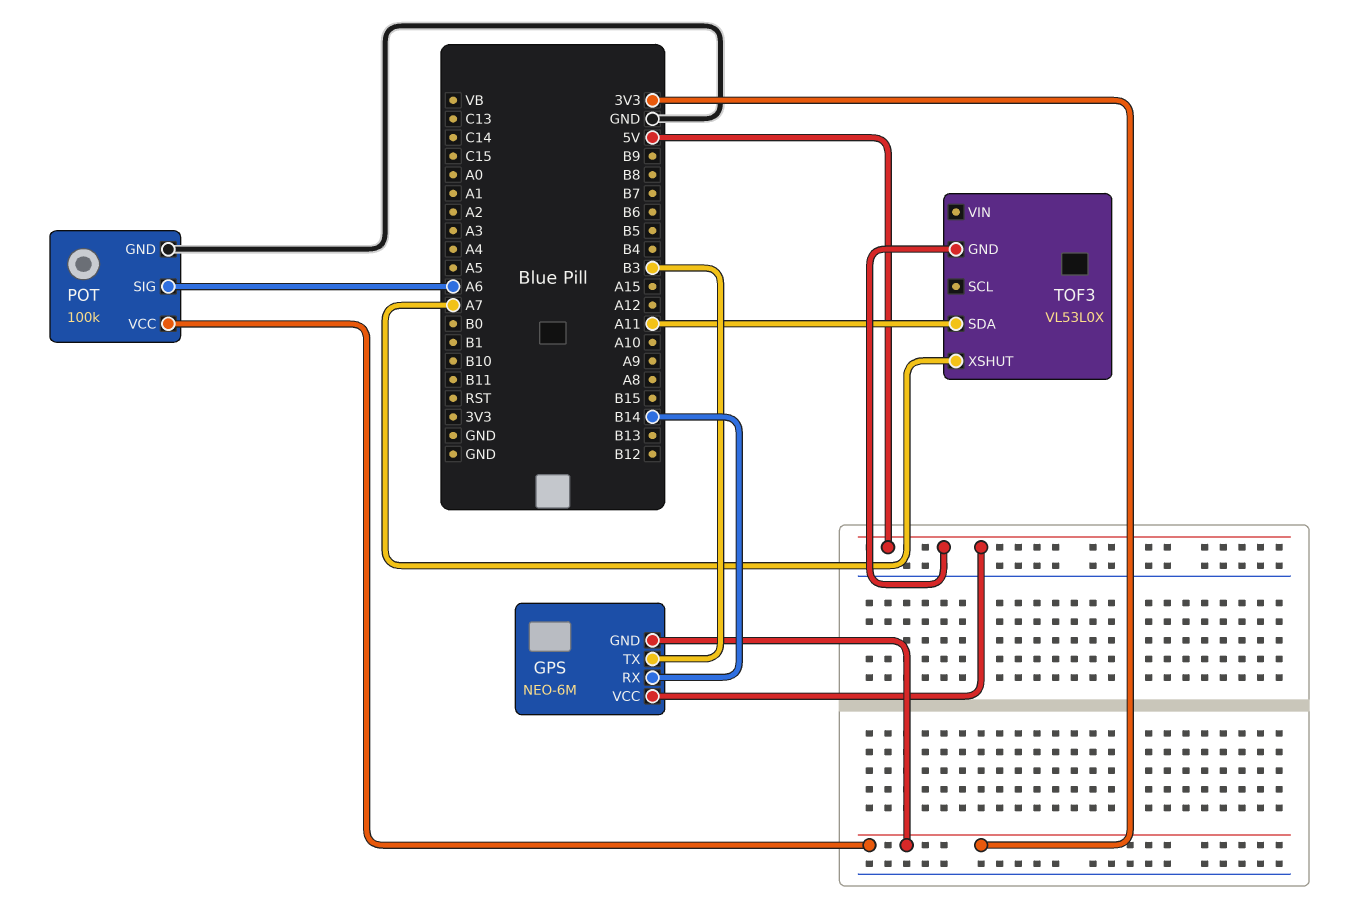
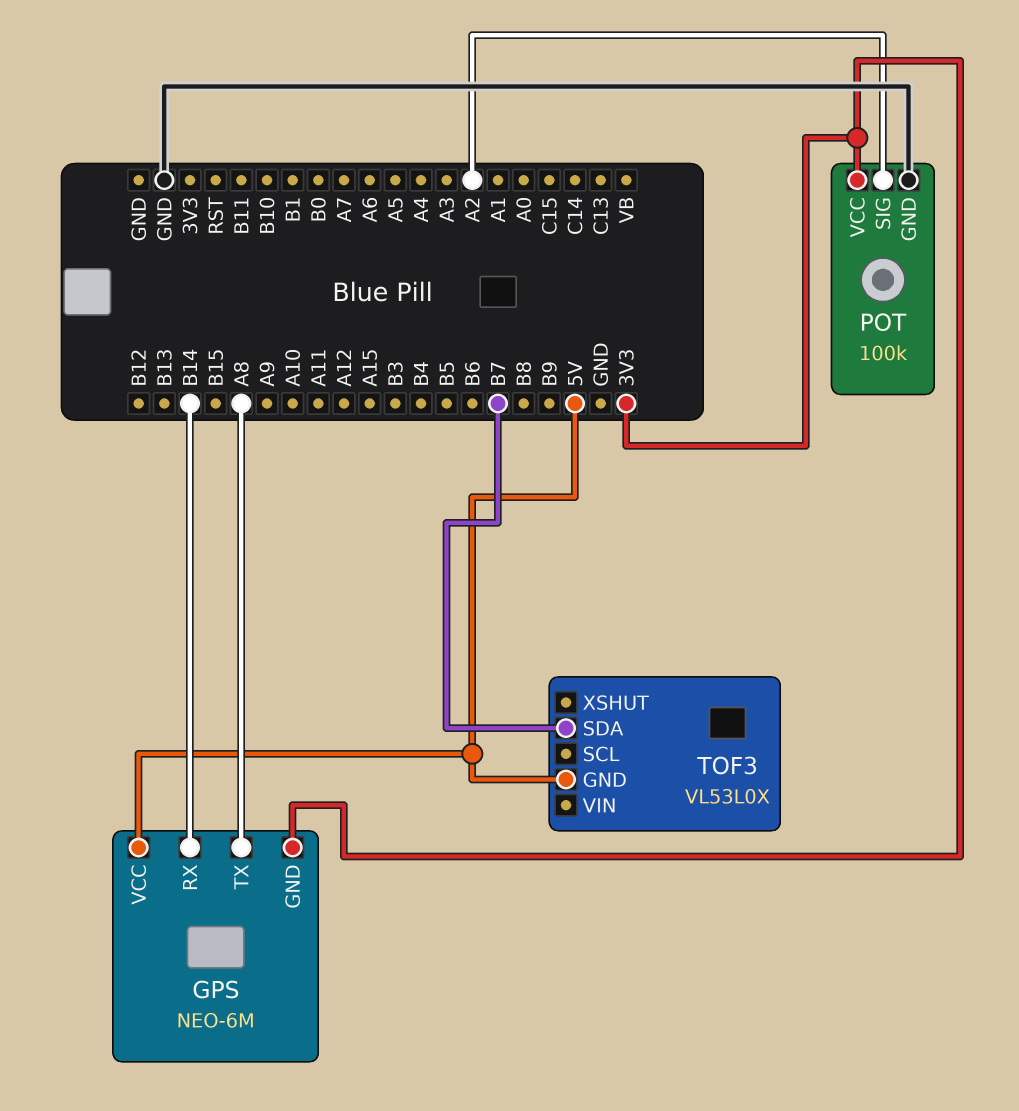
GPS pin TX: B3 -> A8
POT pin SIG: A6 -> A2
TOF3 pin SDA: A11 -> B7
TOF3 pin XSHUT: A7 -> none

